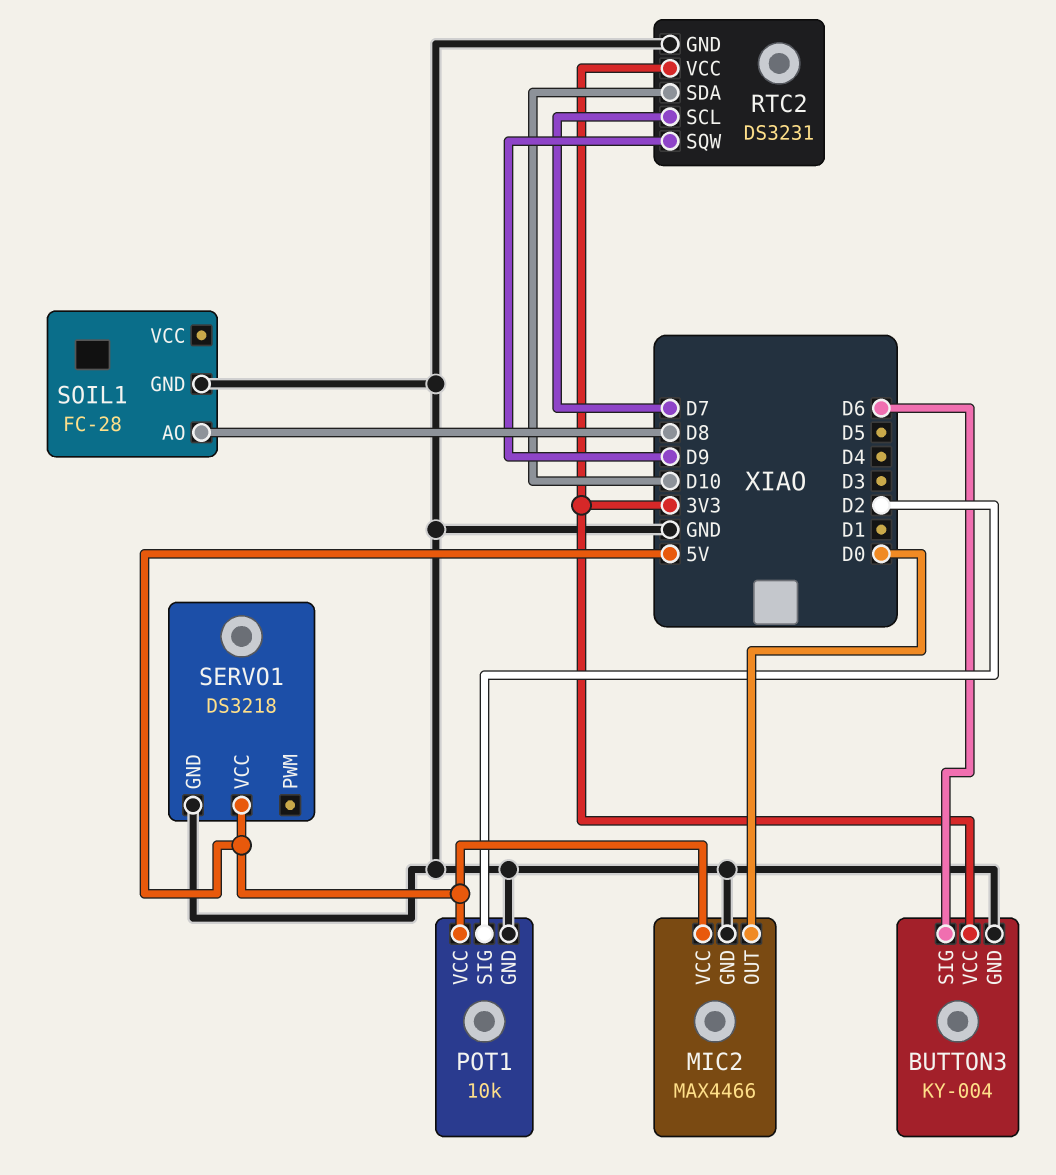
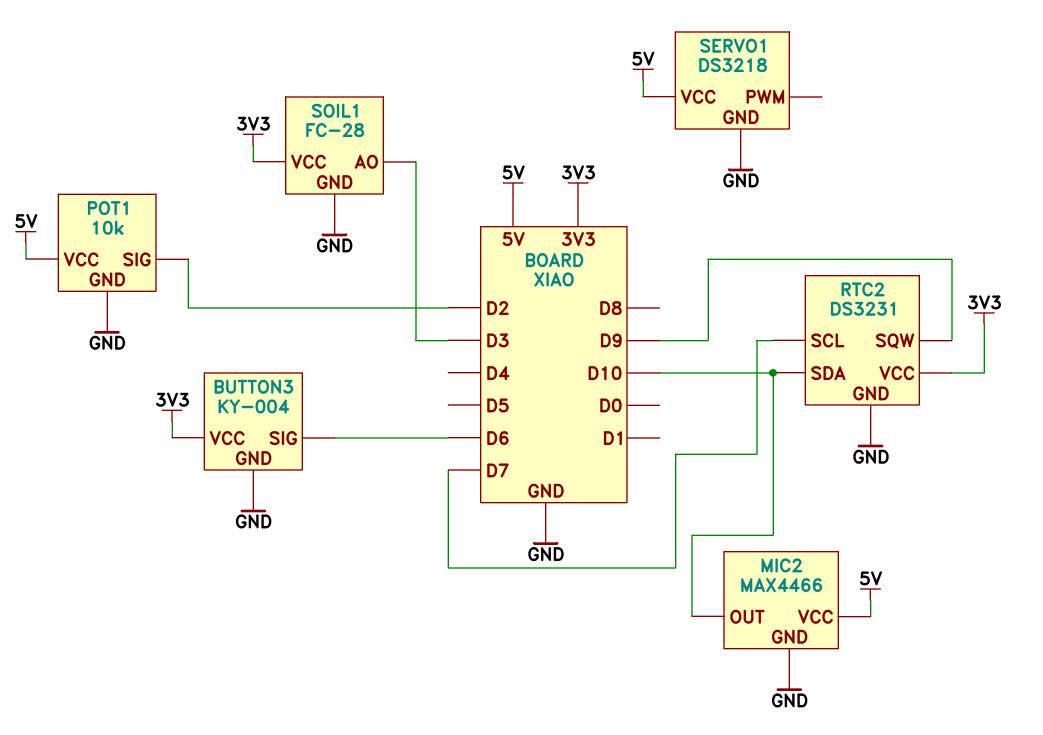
MIC2 pin OUT: D0 -> D10
SOIL1 pin AO: D8 -> D3
SOIL1 pin VCC: none -> 3V3

